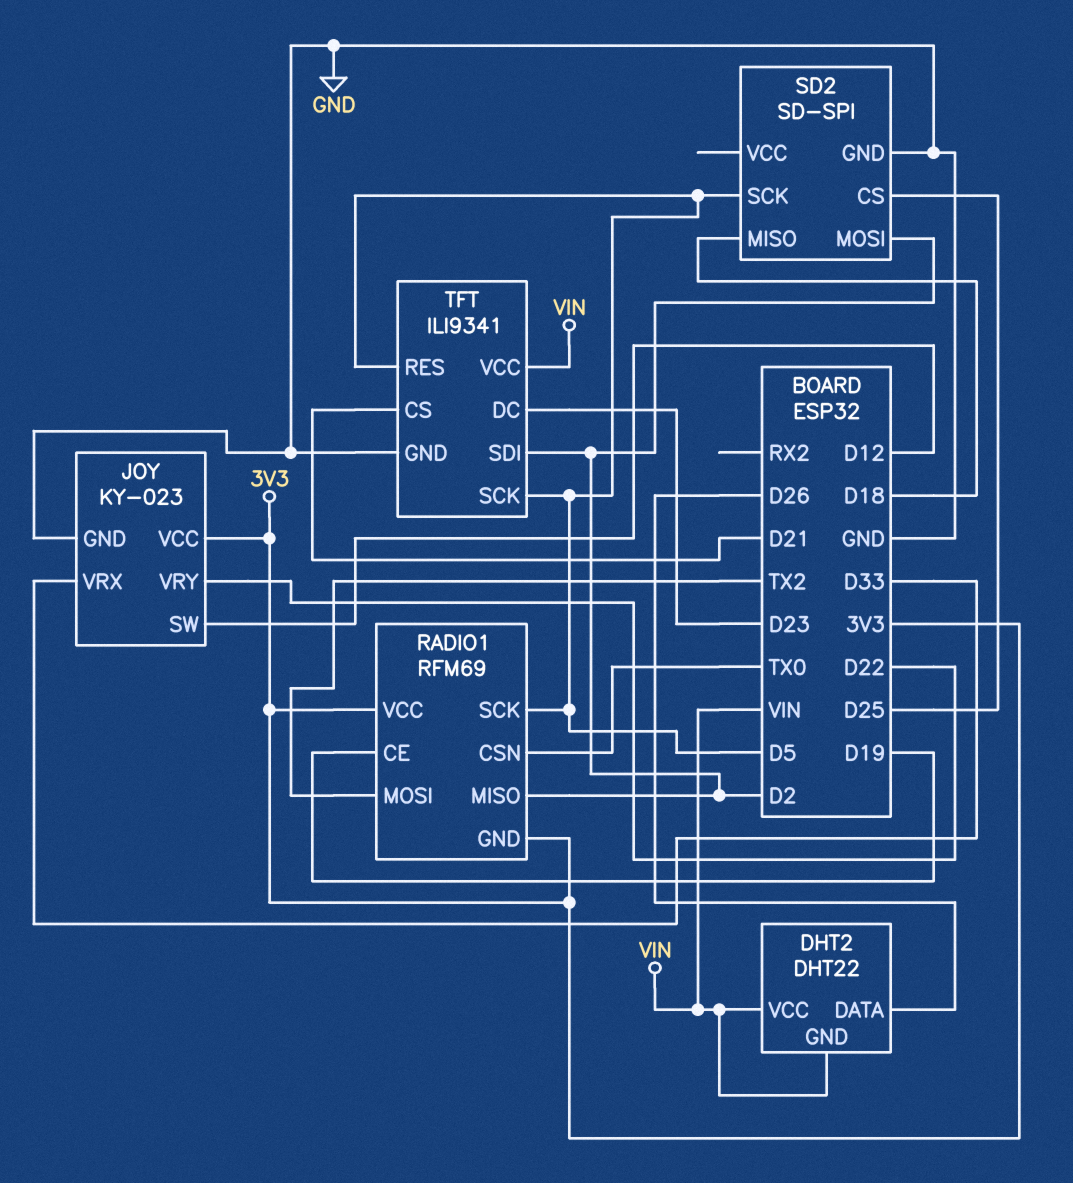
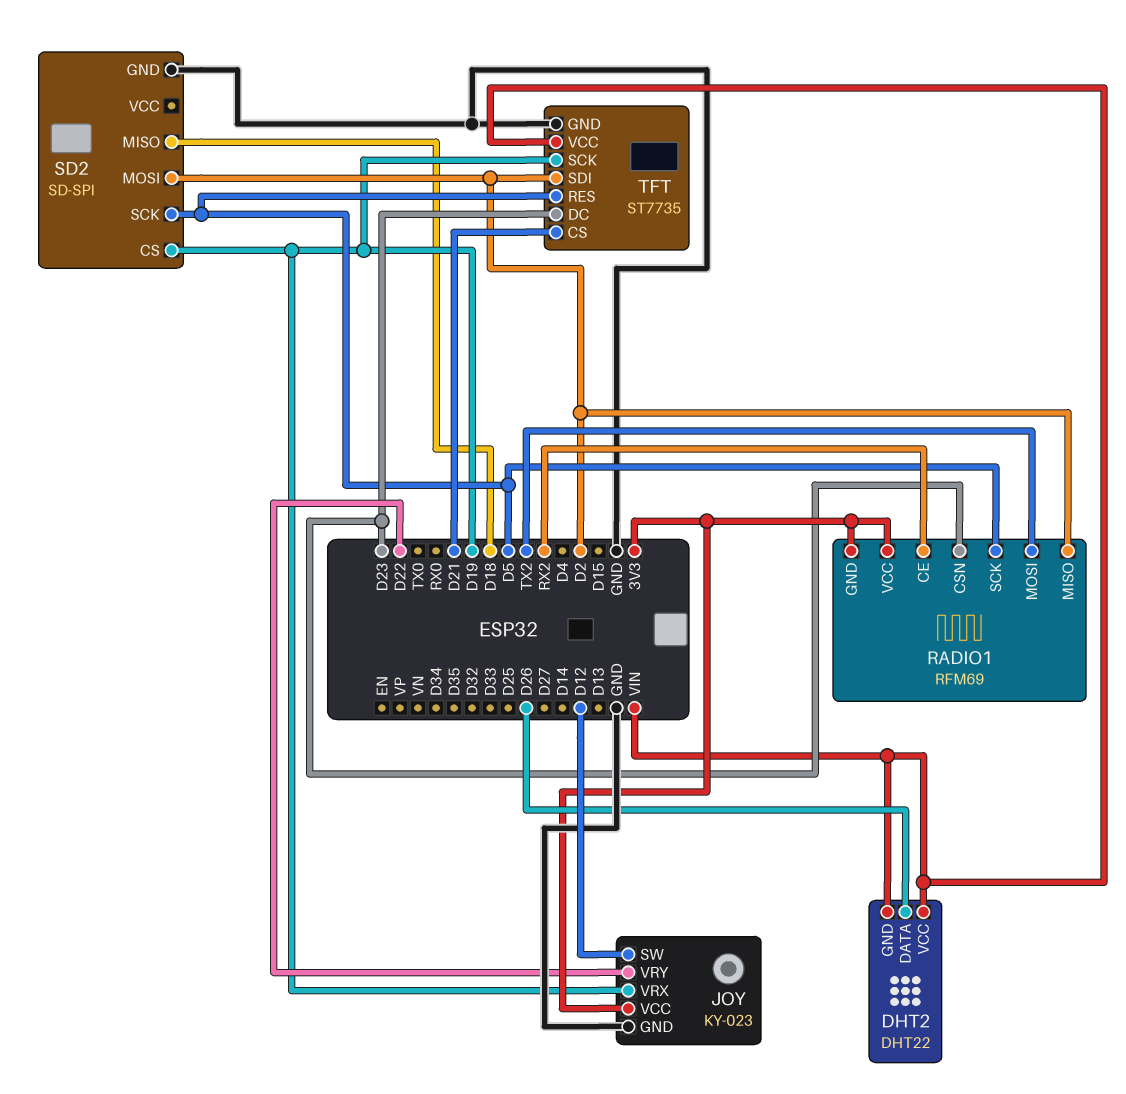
JOY pin VRX: D33 -> D19
RADIO1 pin CE: D19 -> RX2
RADIO1 pin CSN: TX0 -> D23
SD2 pin CS: D25 -> D19
TFT: ILI9341 -> ST7735
TFT pin SCK: D5 -> D19

